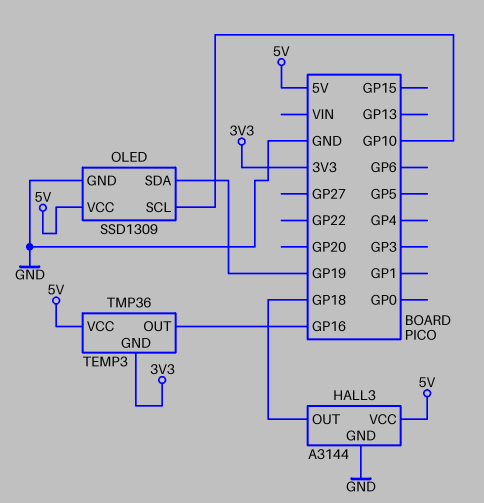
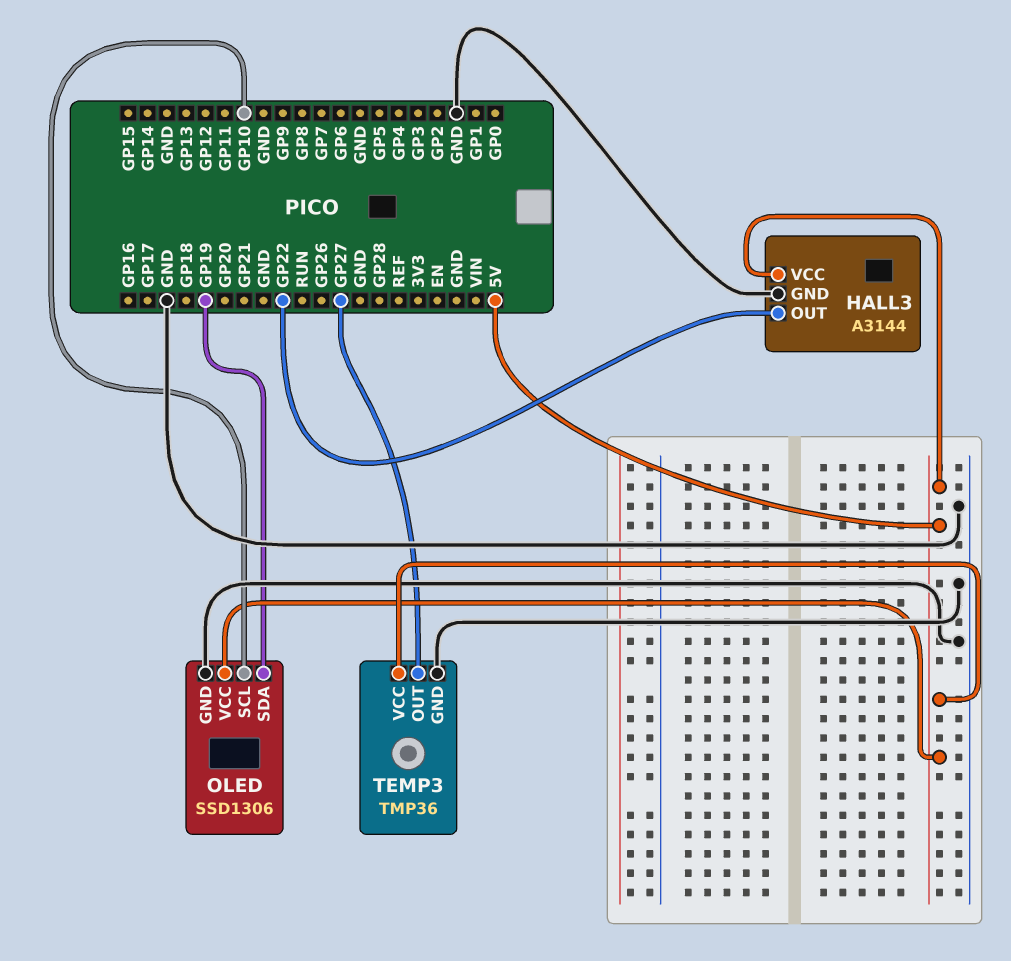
HALL3 pin OUT: GP18 -> GP22
OLED: SSD1309 -> SSD1306
TEMP3 pin GND: 3V3 -> GND
TEMP3 pin OUT: GP16 -> GP27

